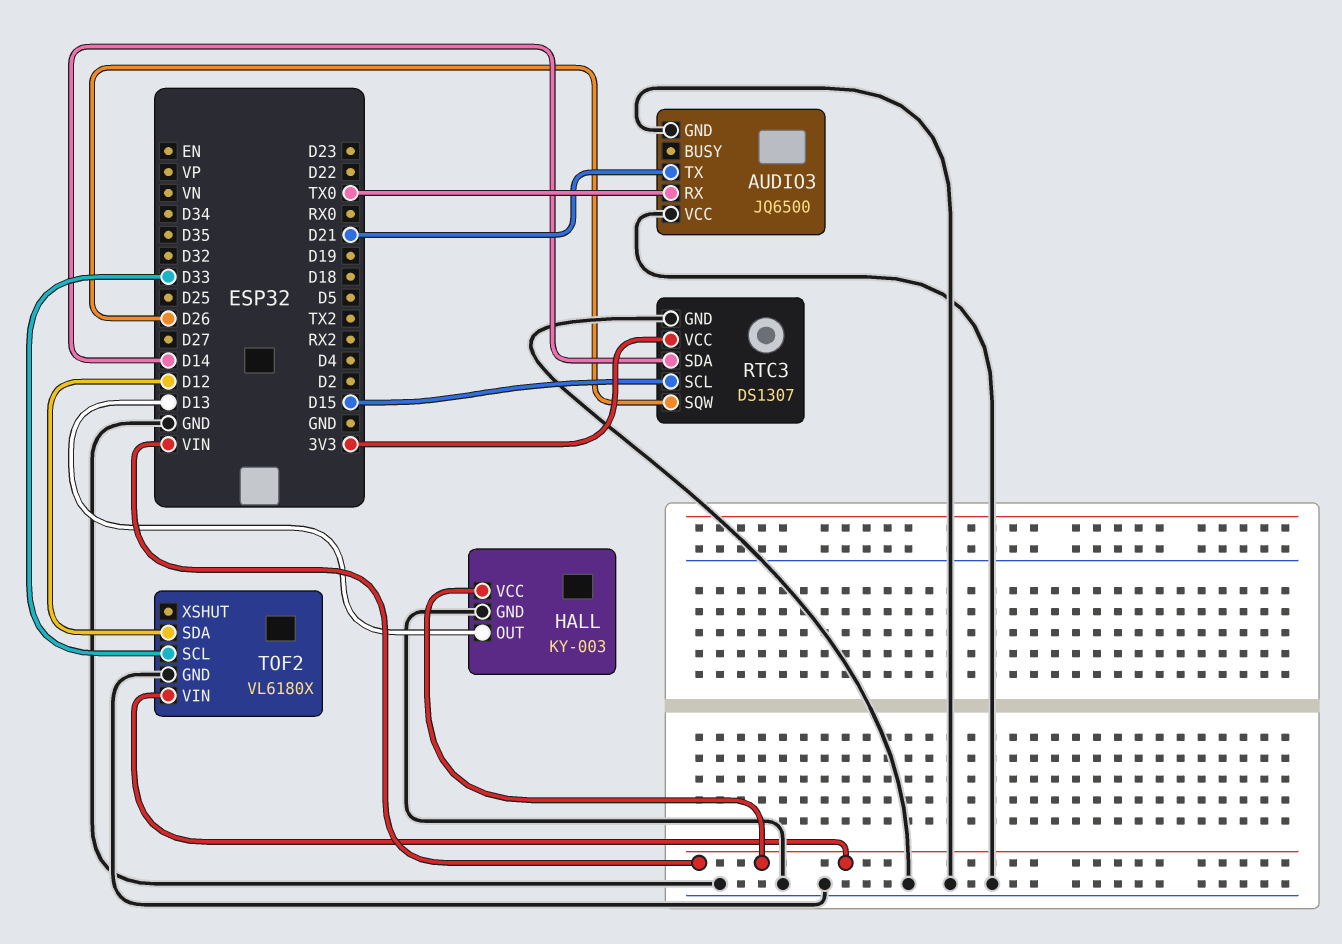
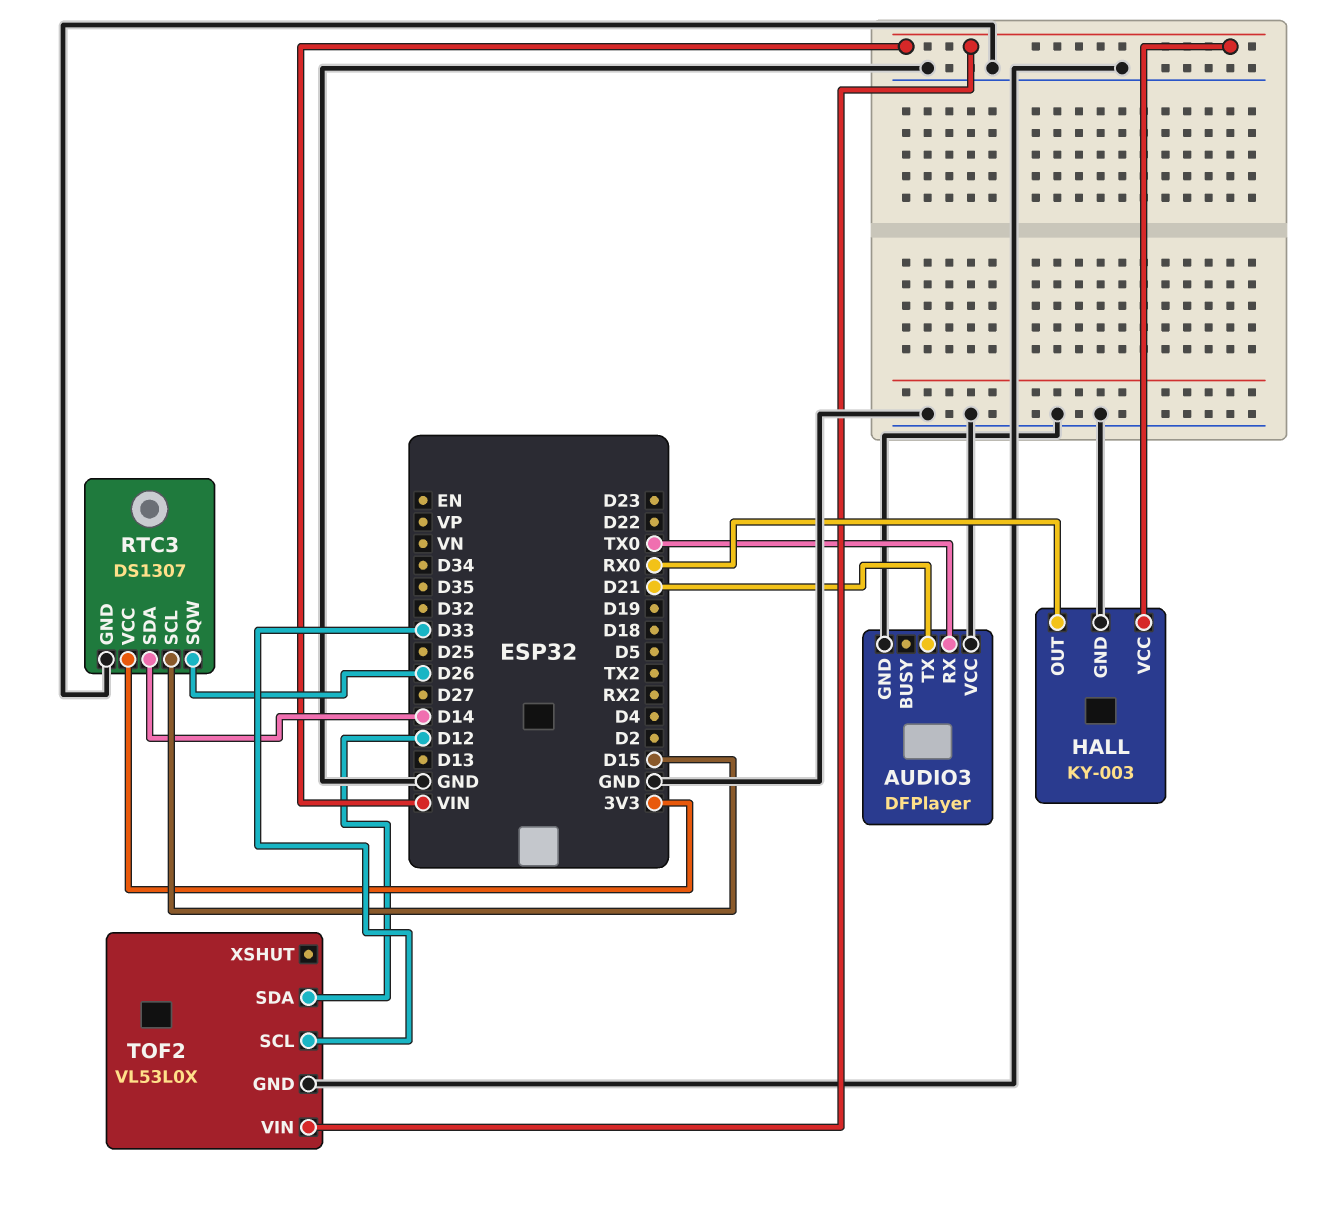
AUDIO3: JQ6500 -> DFPlayer
HALL pin OUT: D13 -> RX0
TOF2: VL6180X -> VL53L0X

